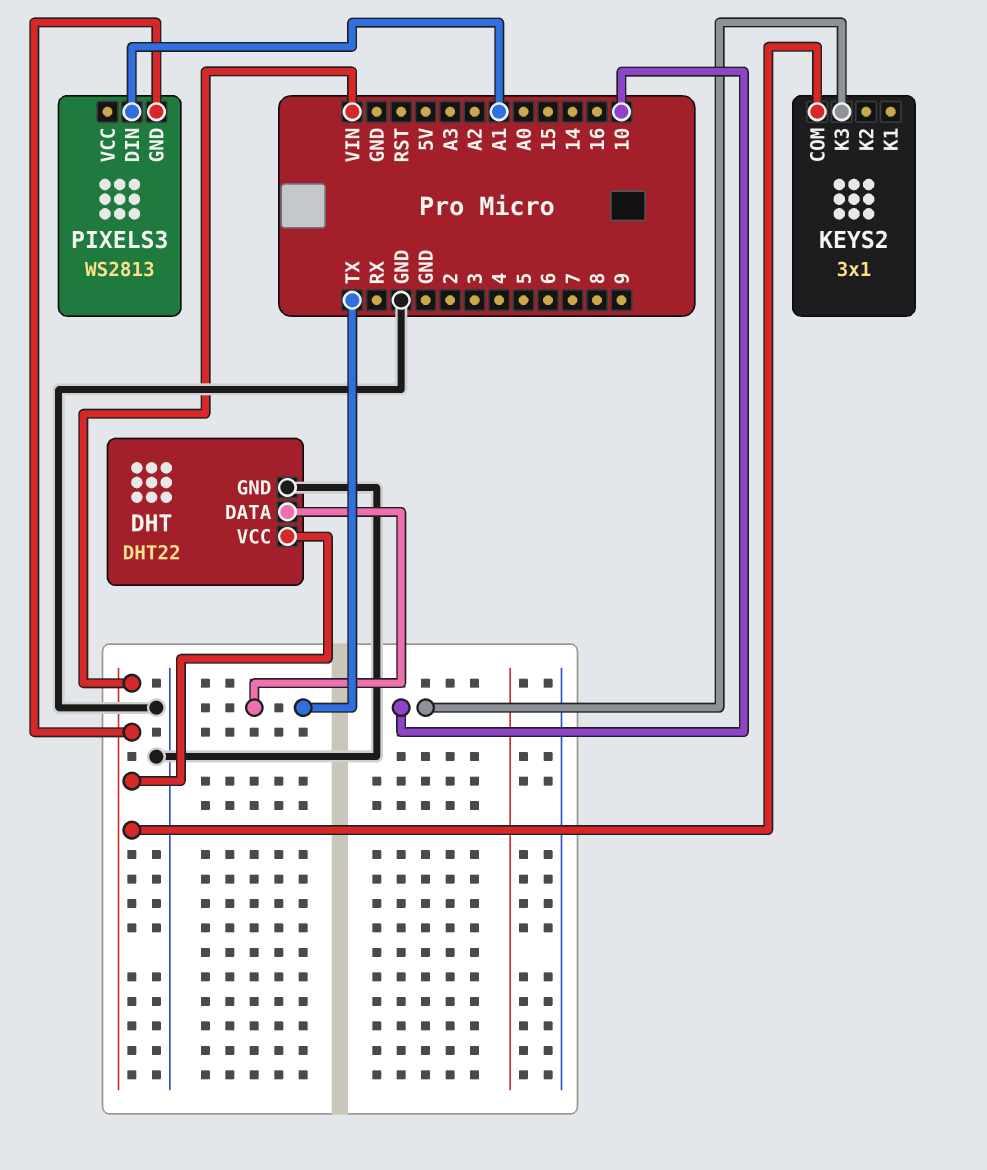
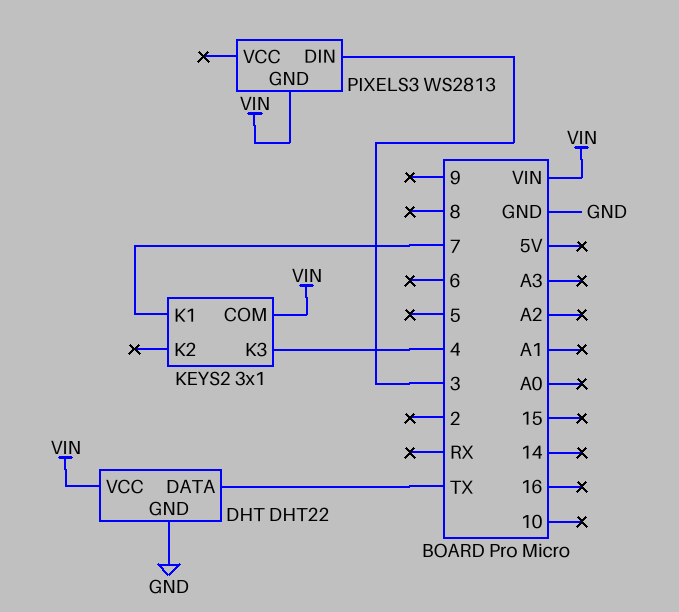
KEYS2 pin K1: none -> 7
KEYS2 pin K3: 10 -> 4
PIXELS3 pin DIN: A1 -> 3

